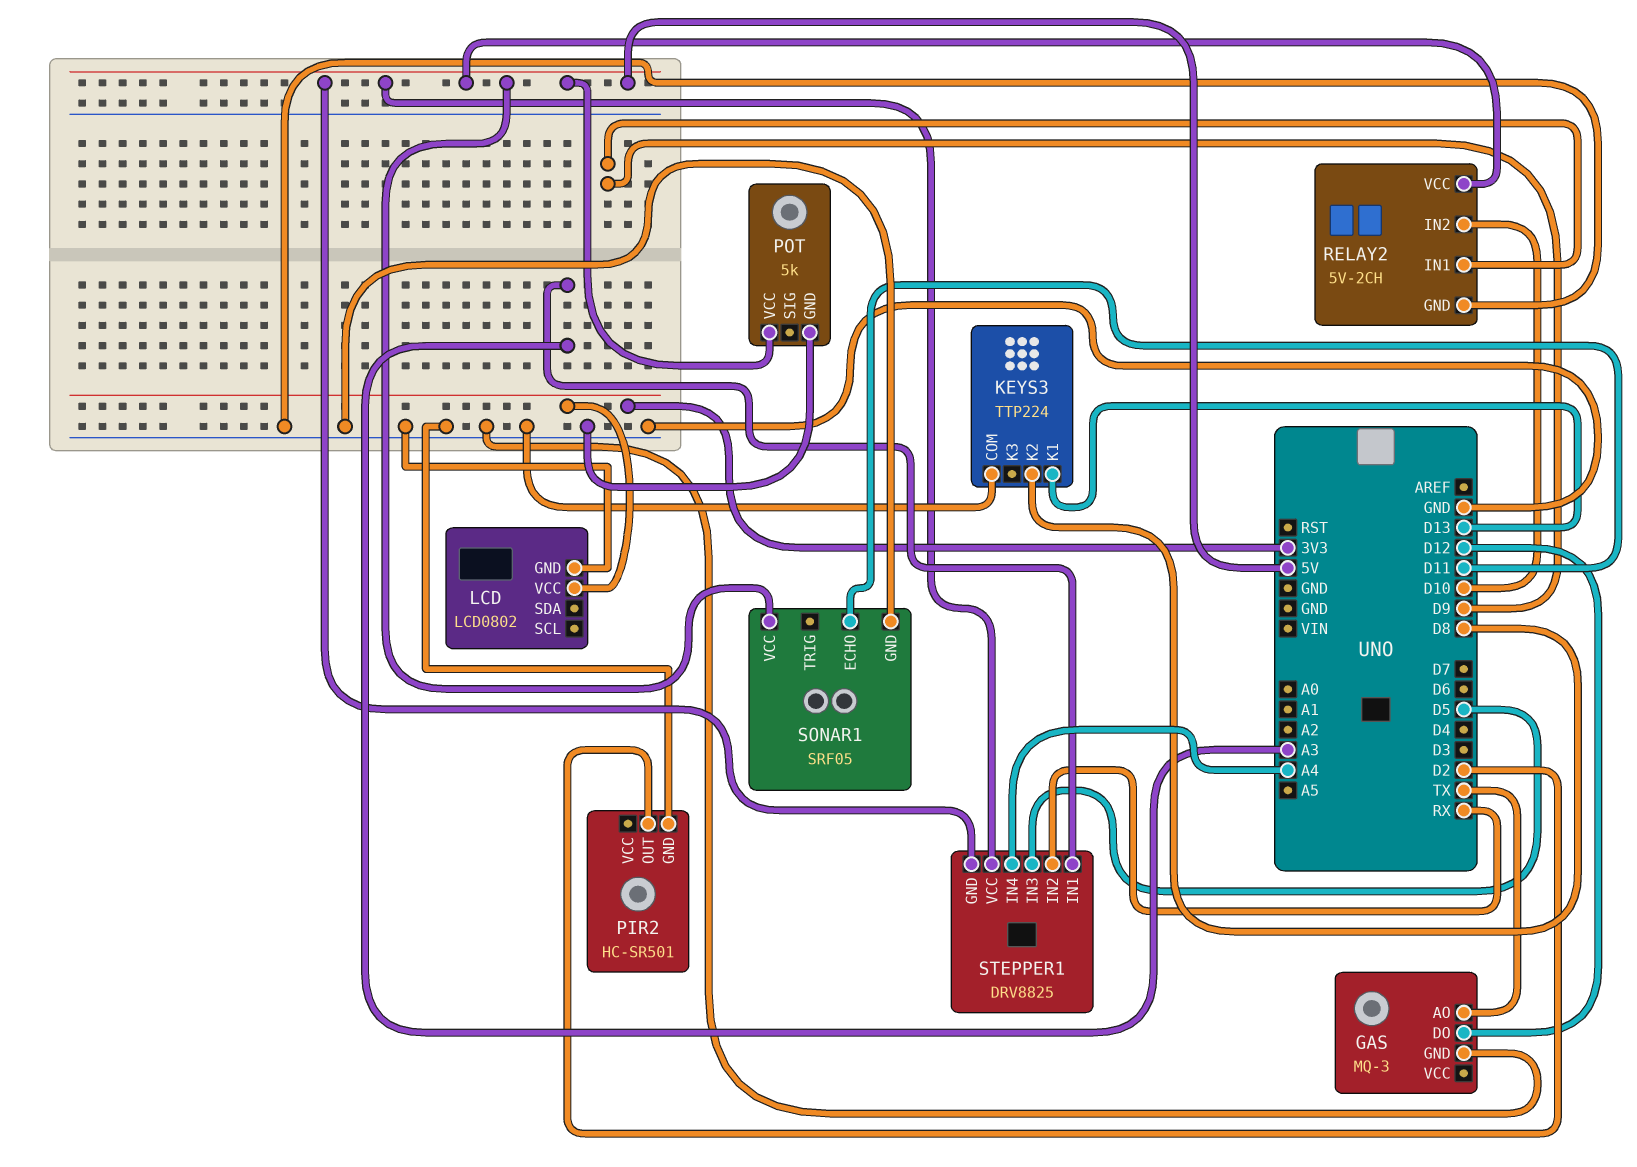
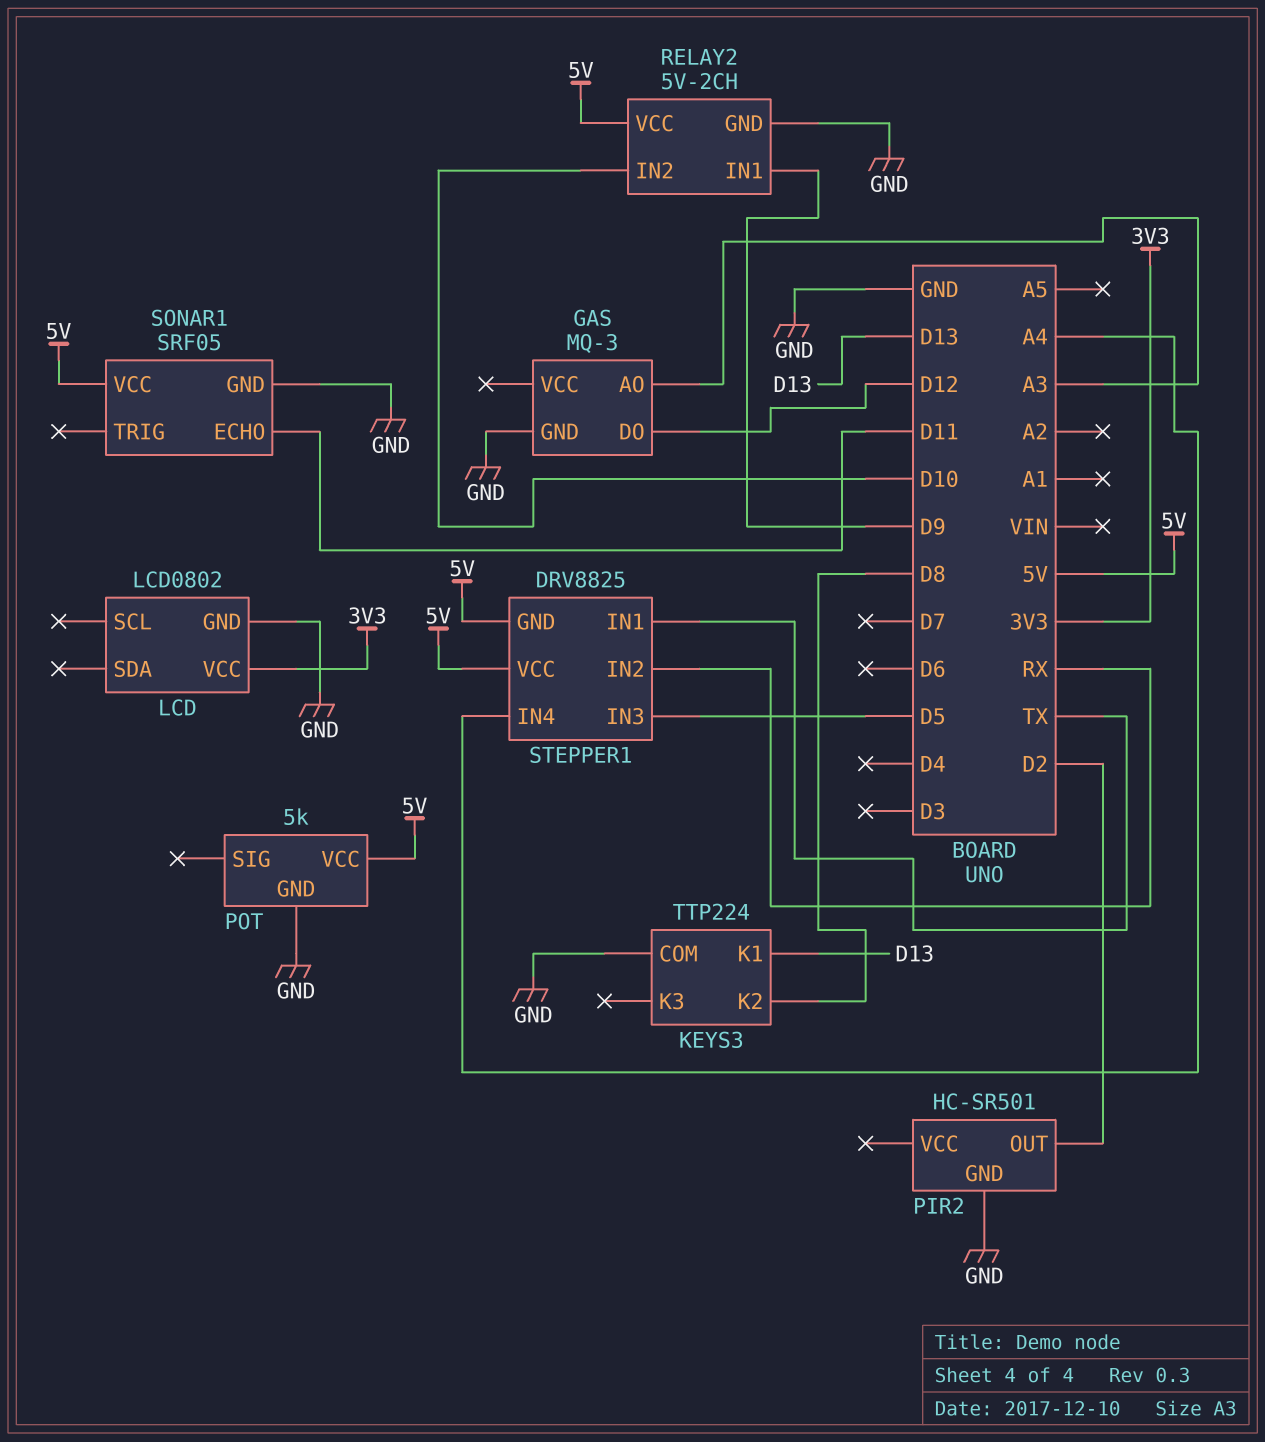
GAS pin AO: TX -> A3
STEPPER1 pin IN1: A3 -> TX

